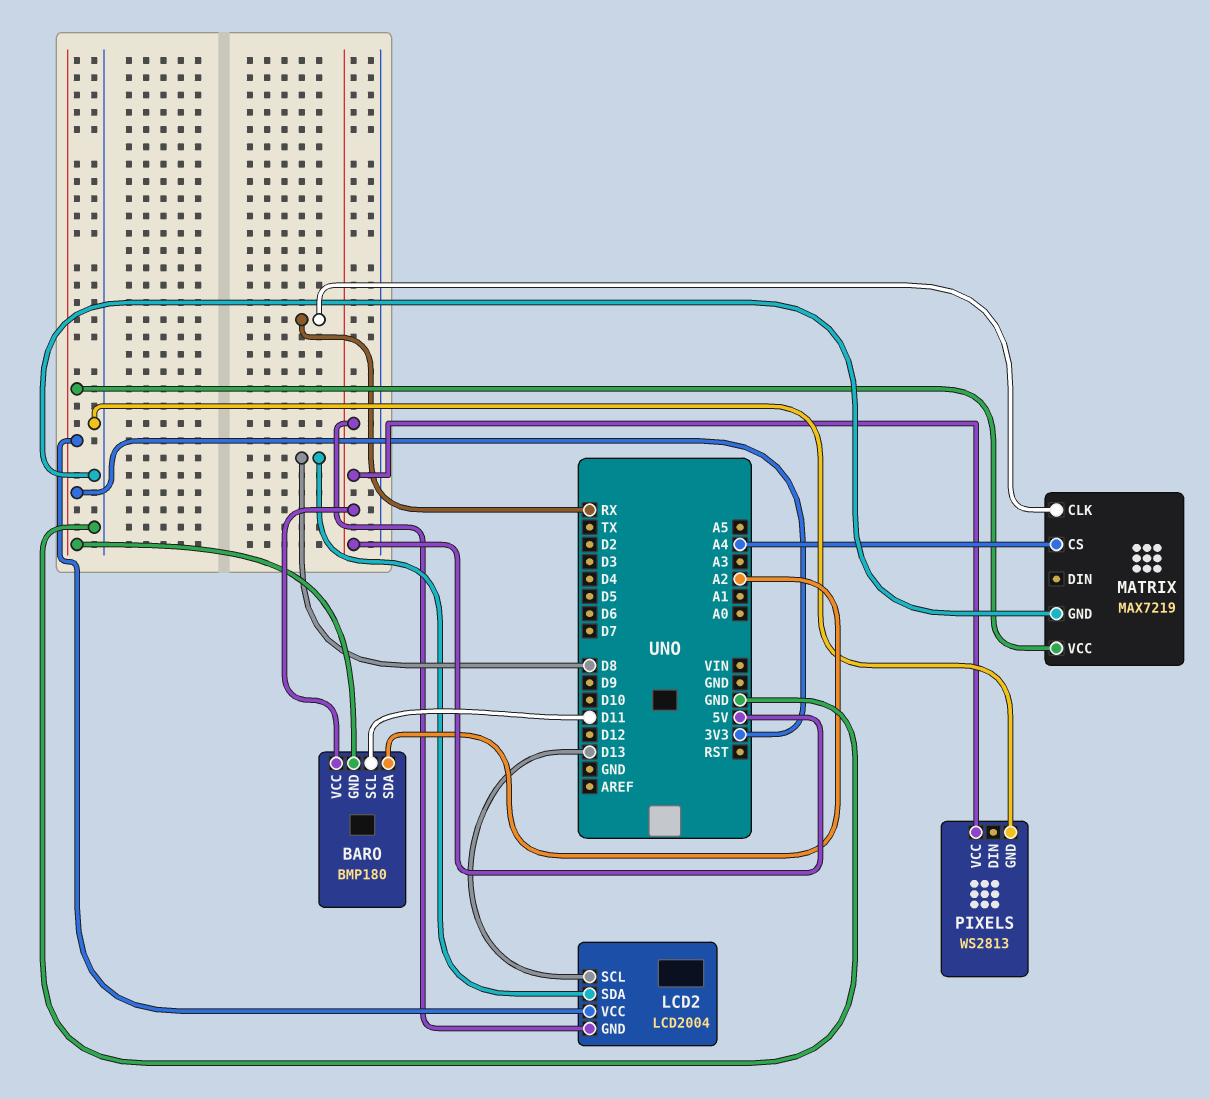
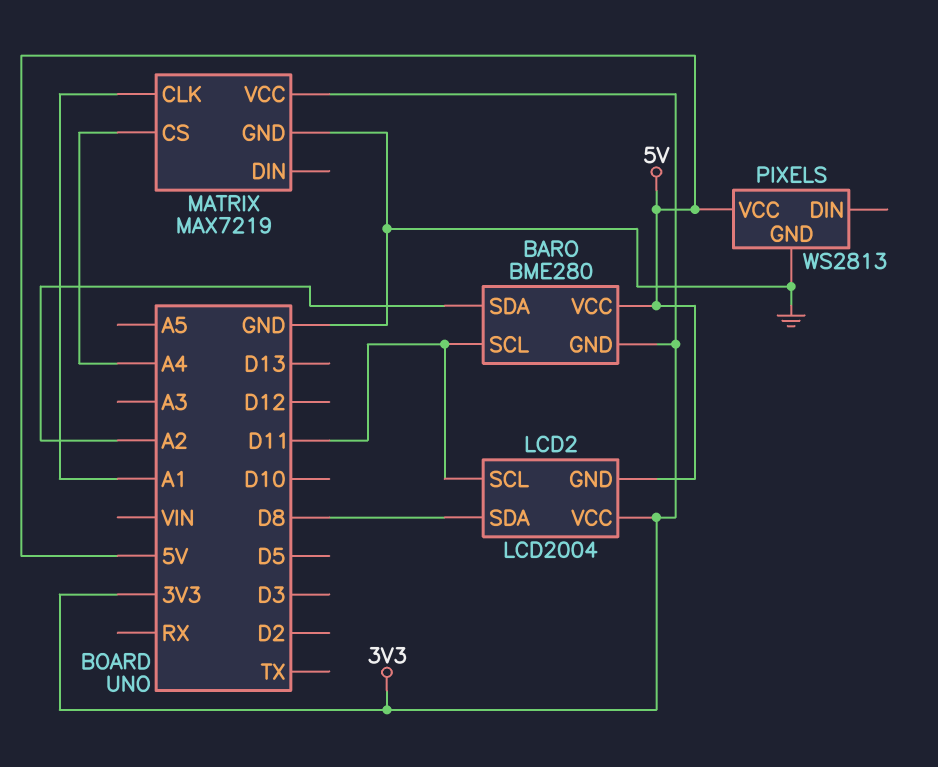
BARO: BMP180 -> BME280
LCD2 pin SCL: D13 -> D11
MATRIX pin CLK: RX -> A1

